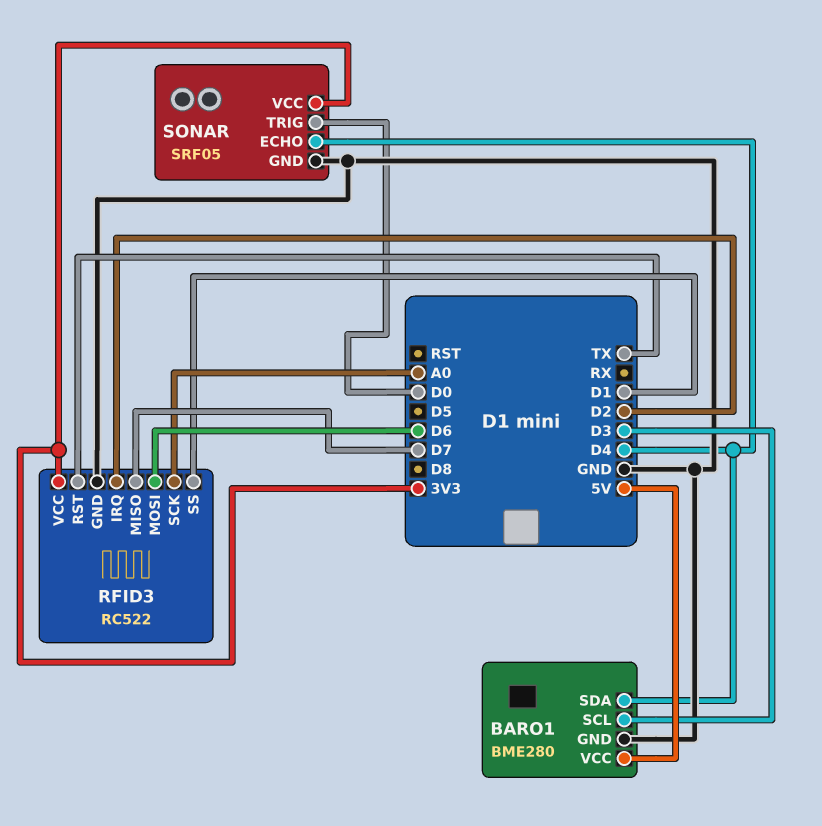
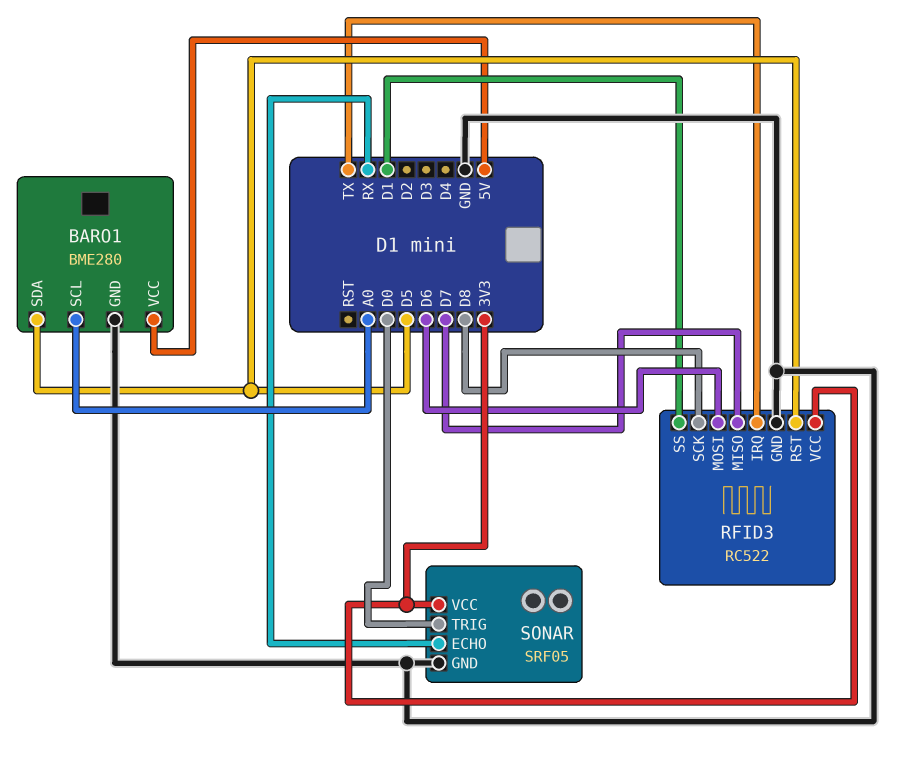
BARO1 pin SCL: D3 -> A0
BARO1 pin SDA: D4 -> D5
RFID3 pin IRQ: D2 -> TX
RFID3 pin RST: TX -> D5
RFID3 pin SCK: A0 -> D8
SONAR pin ECHO: D4 -> RX

